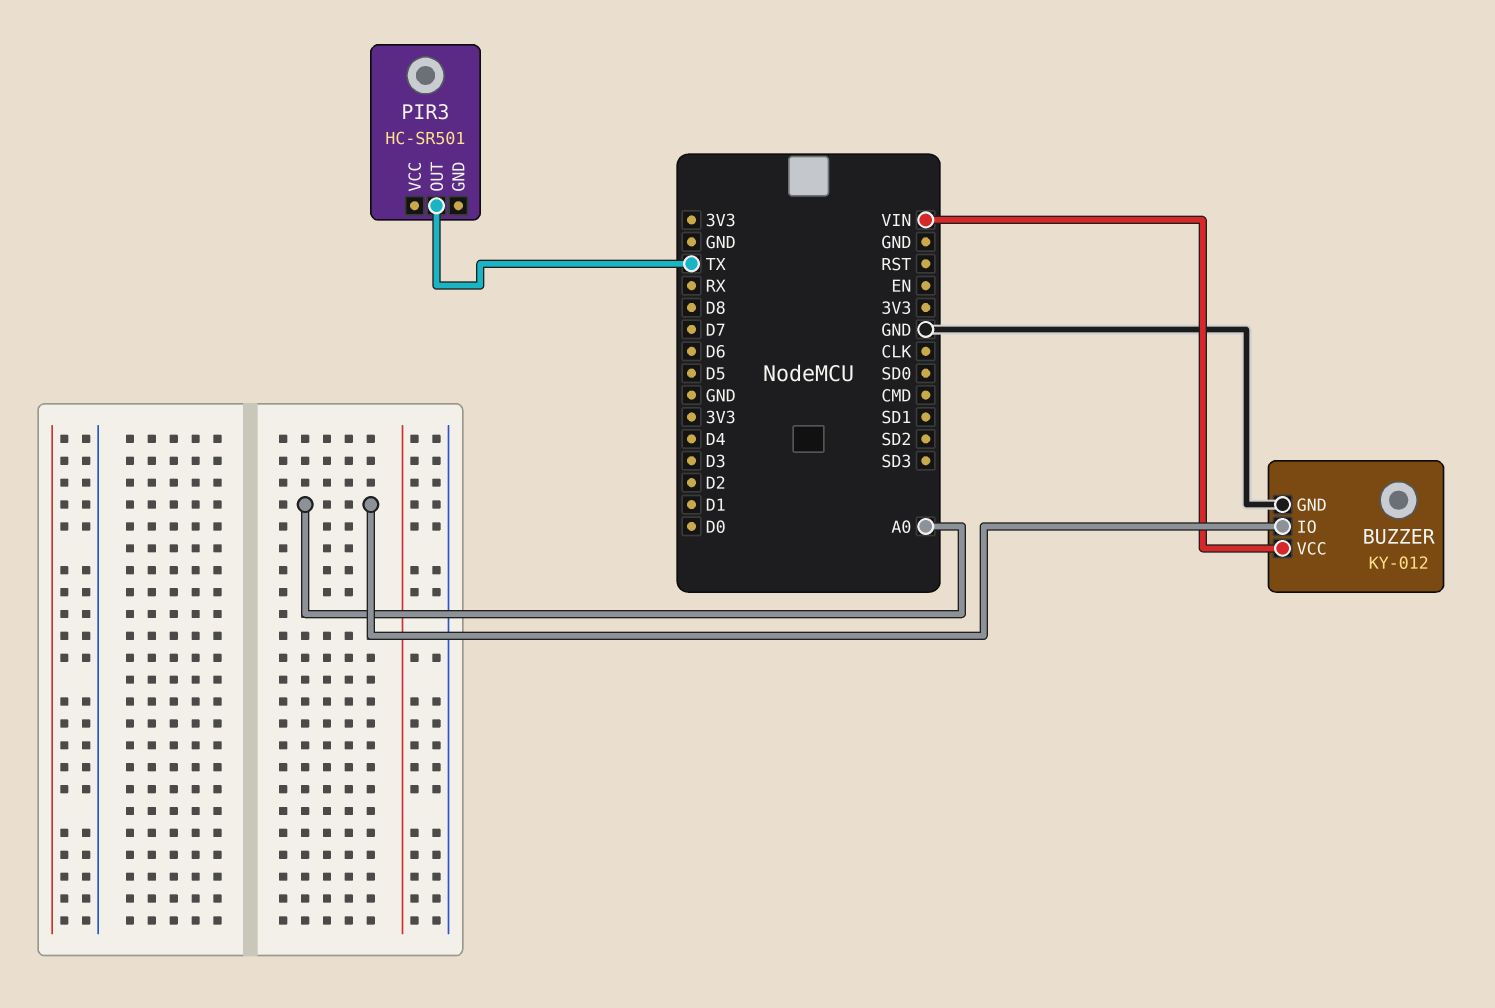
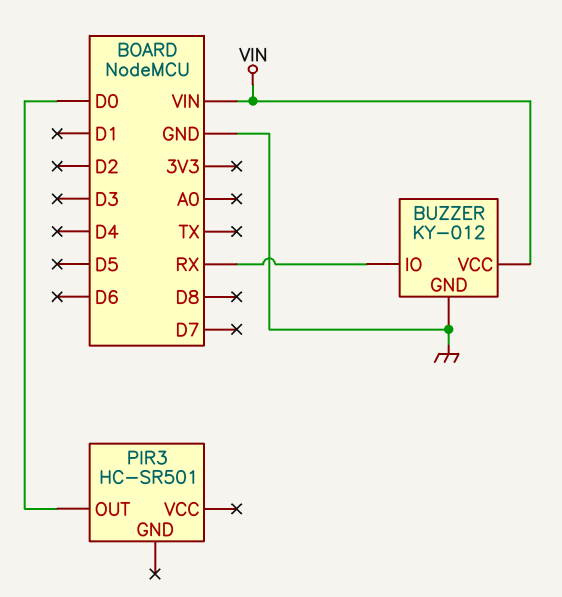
BUZZER pin IO: A0 -> RX
PIR3 pin OUT: TX -> D0

